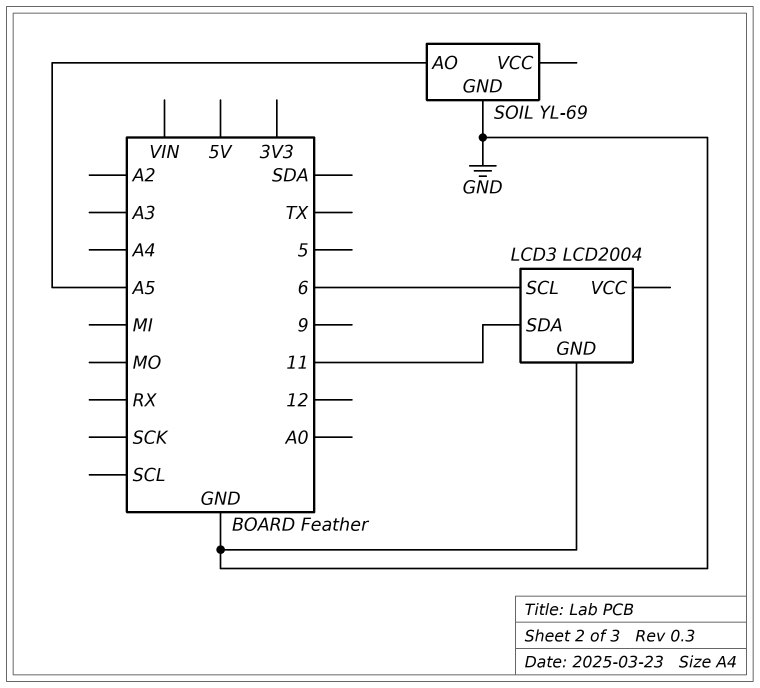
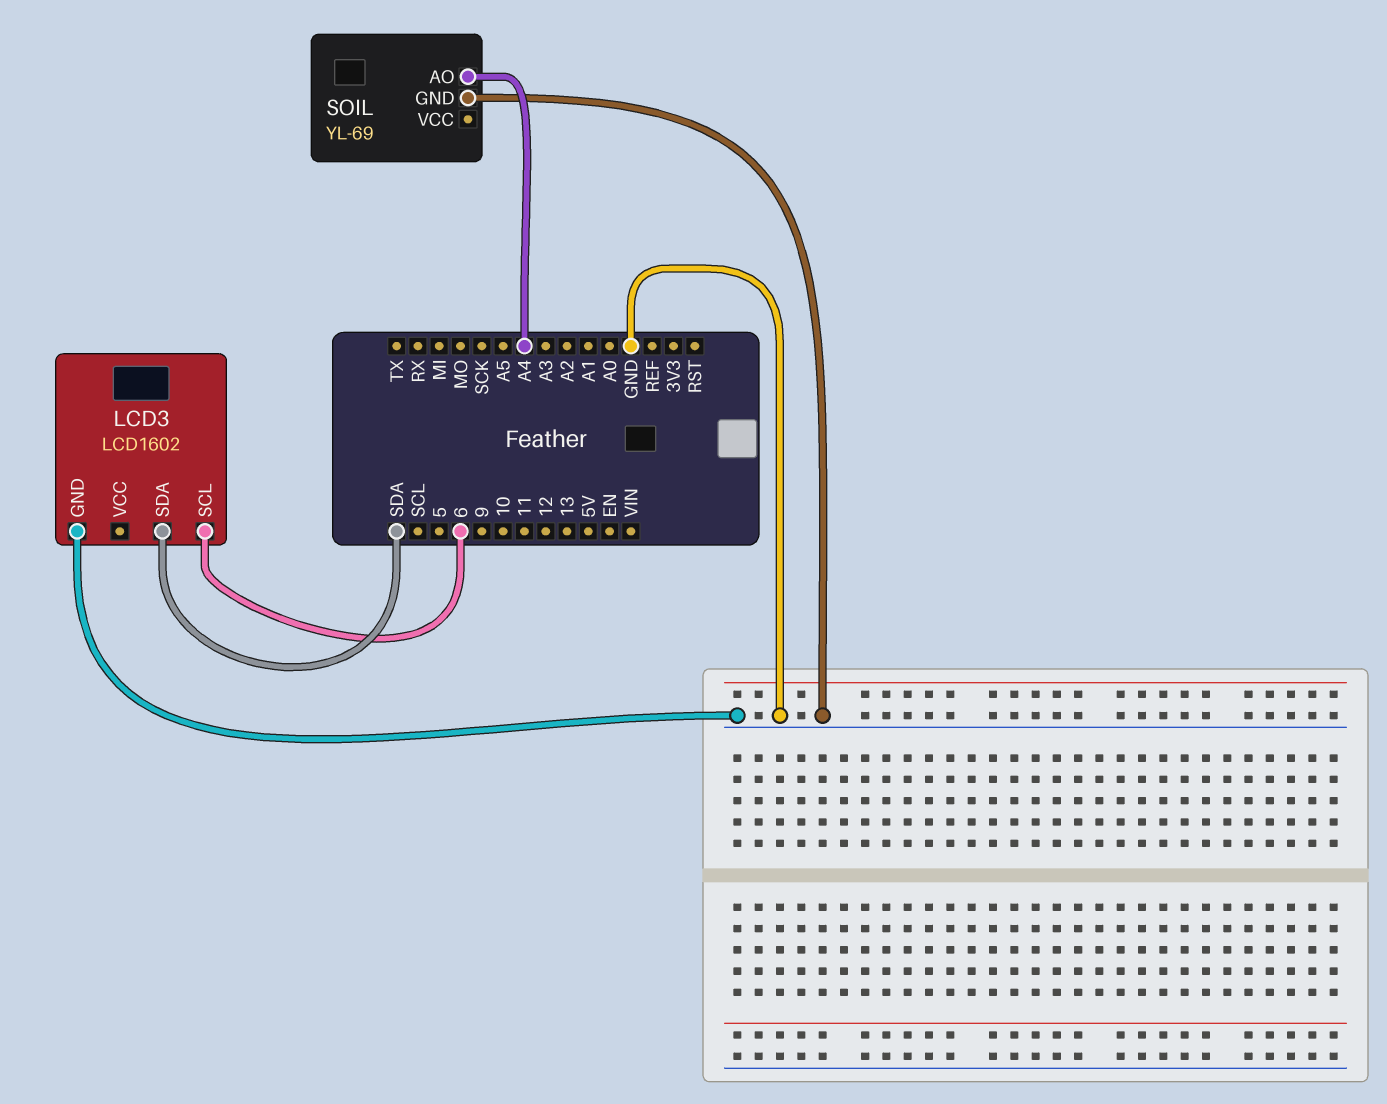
LCD3: LCD2004 -> LCD1602
LCD3 pin SDA: 11 -> SDA
SOIL pin AO: A5 -> A4

